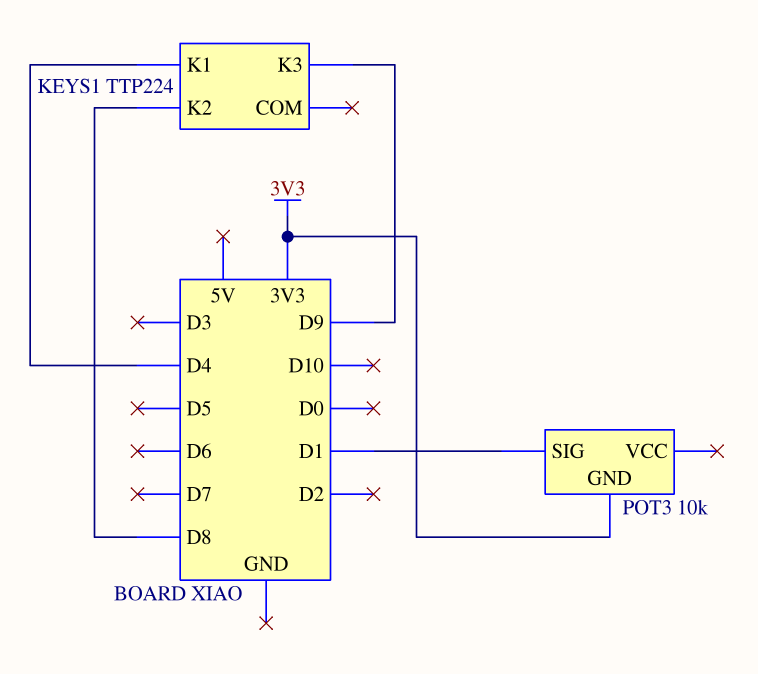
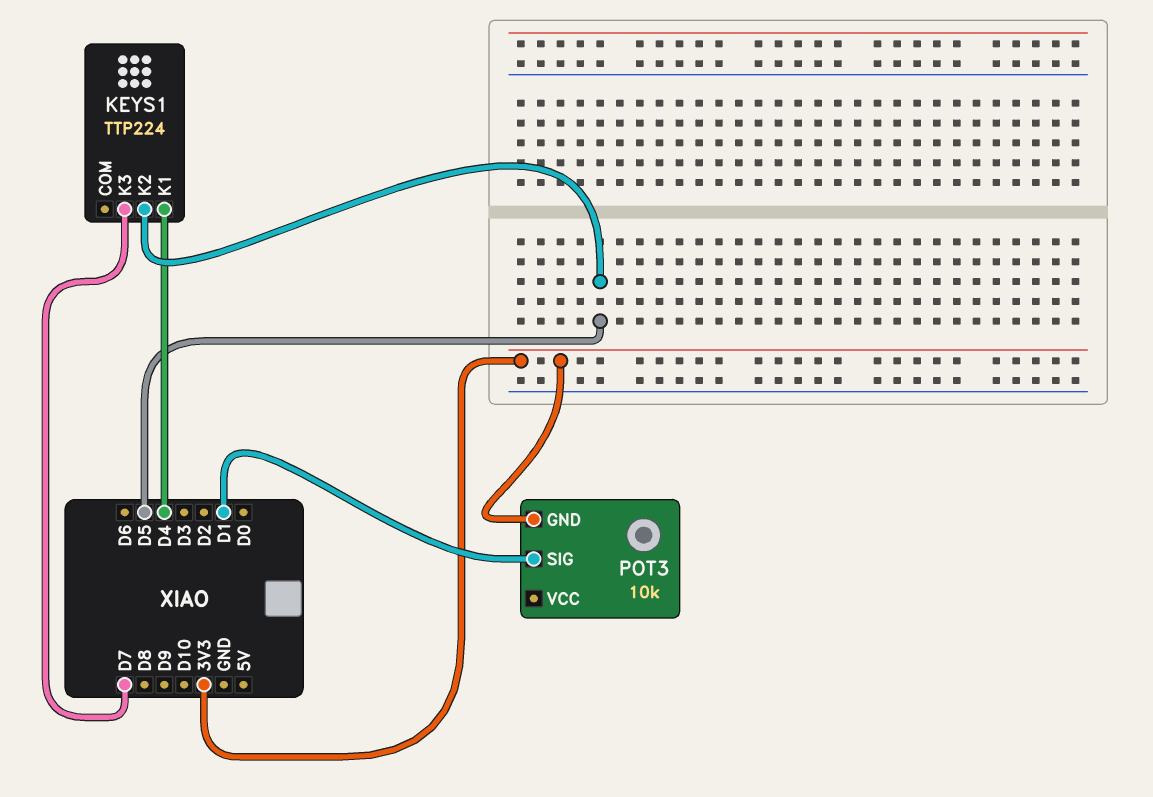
KEYS1 pin K2: D8 -> D5
KEYS1 pin K3: D9 -> D7

